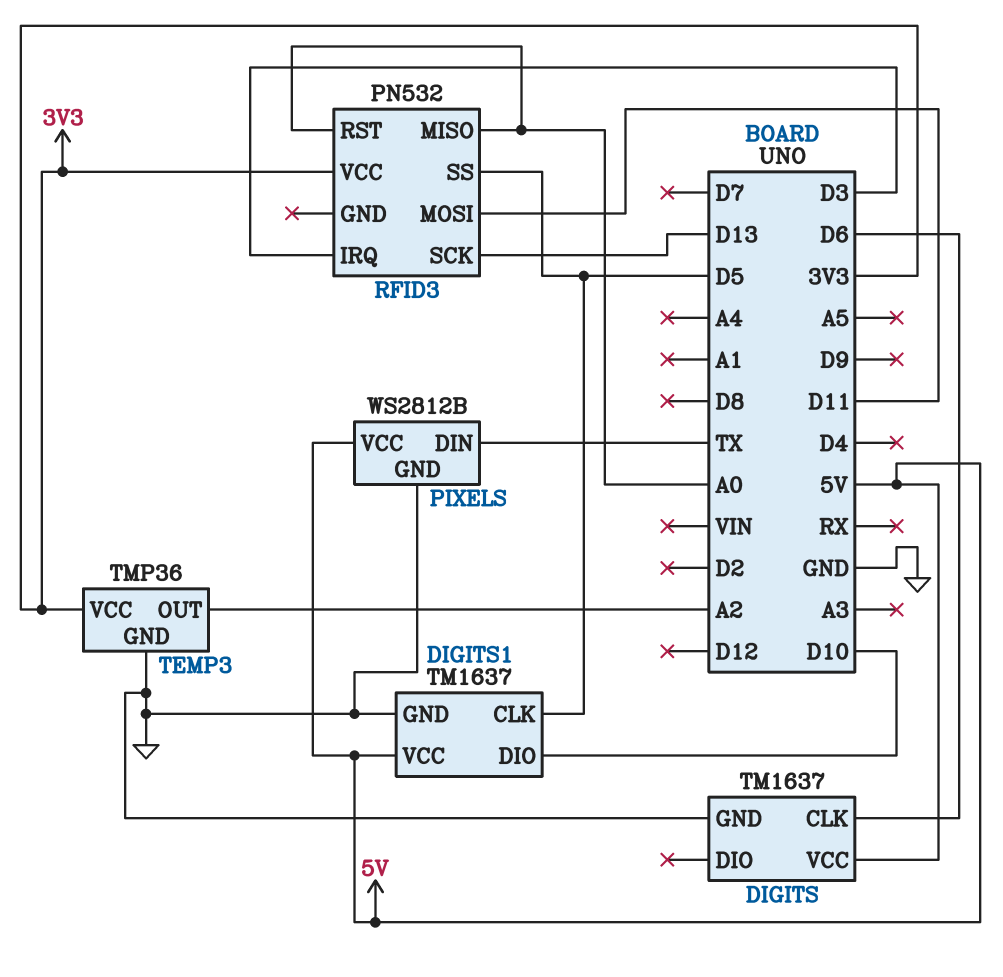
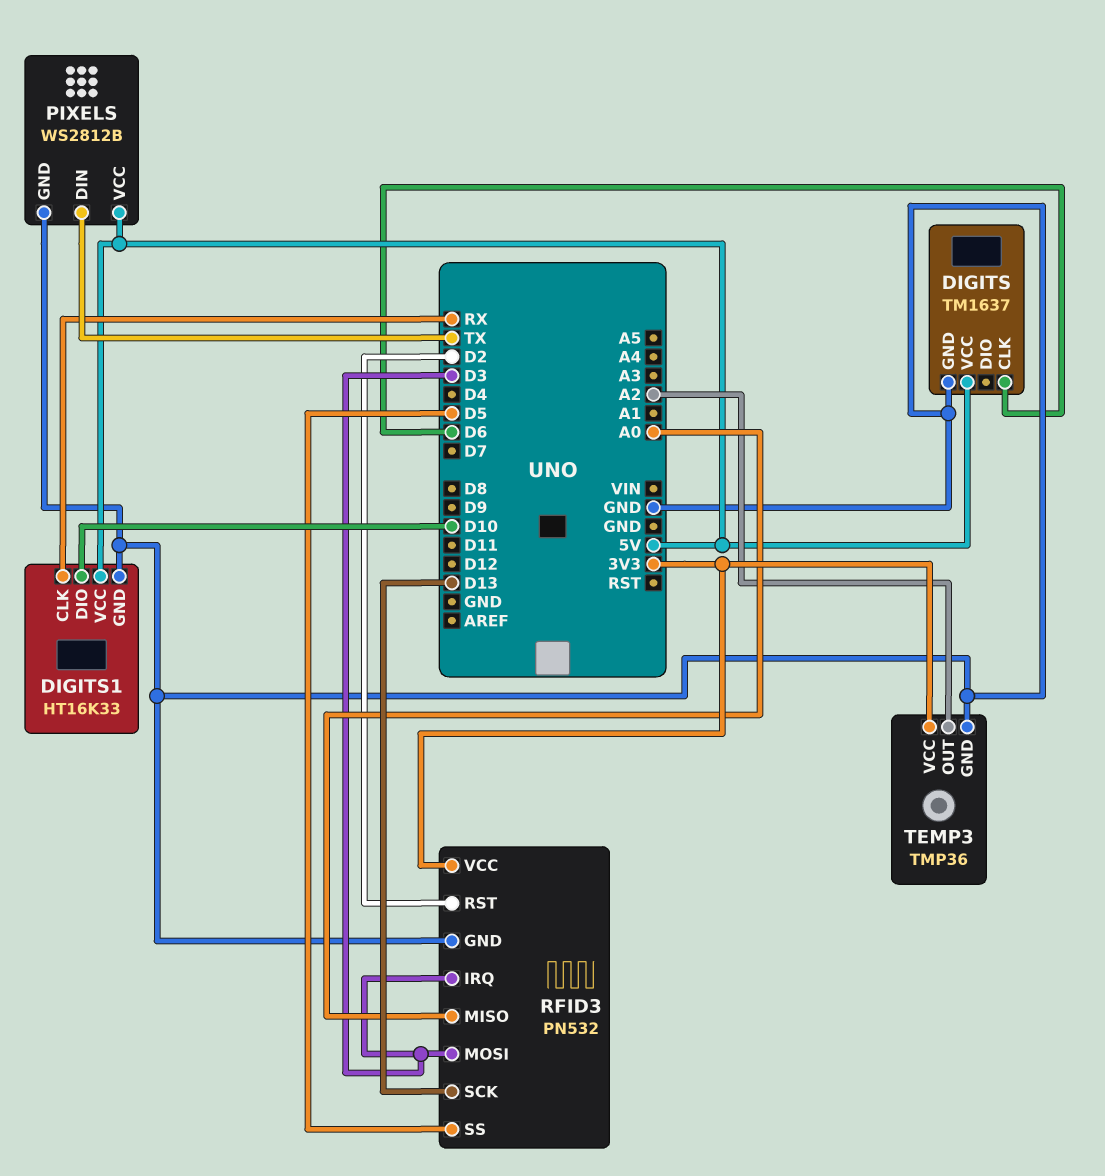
DIGITS1: TM1637 -> HT16K33
DIGITS1 pin CLK: D5 -> RX
RFID3 pin GND: none -> GND
RFID3 pin MOSI: D11 -> D3
RFID3 pin RST: A0 -> D2

